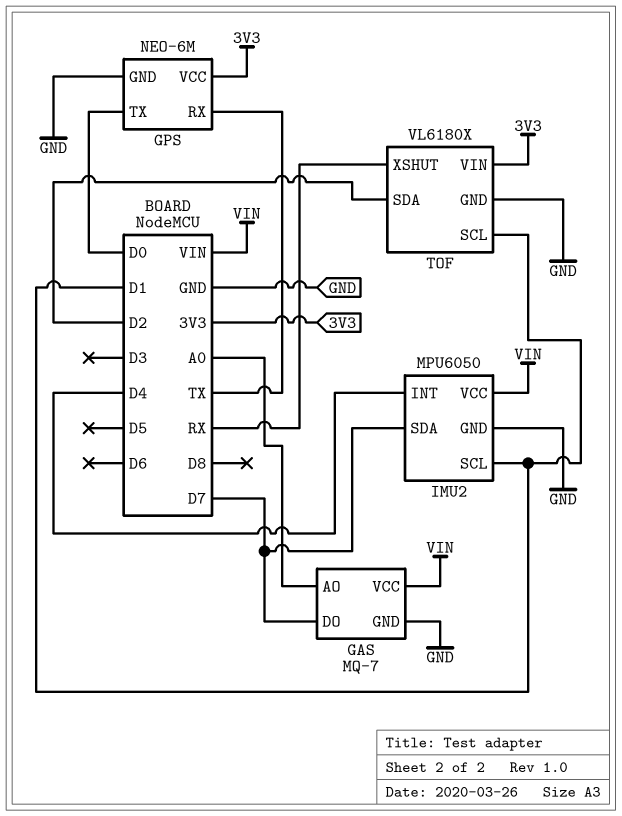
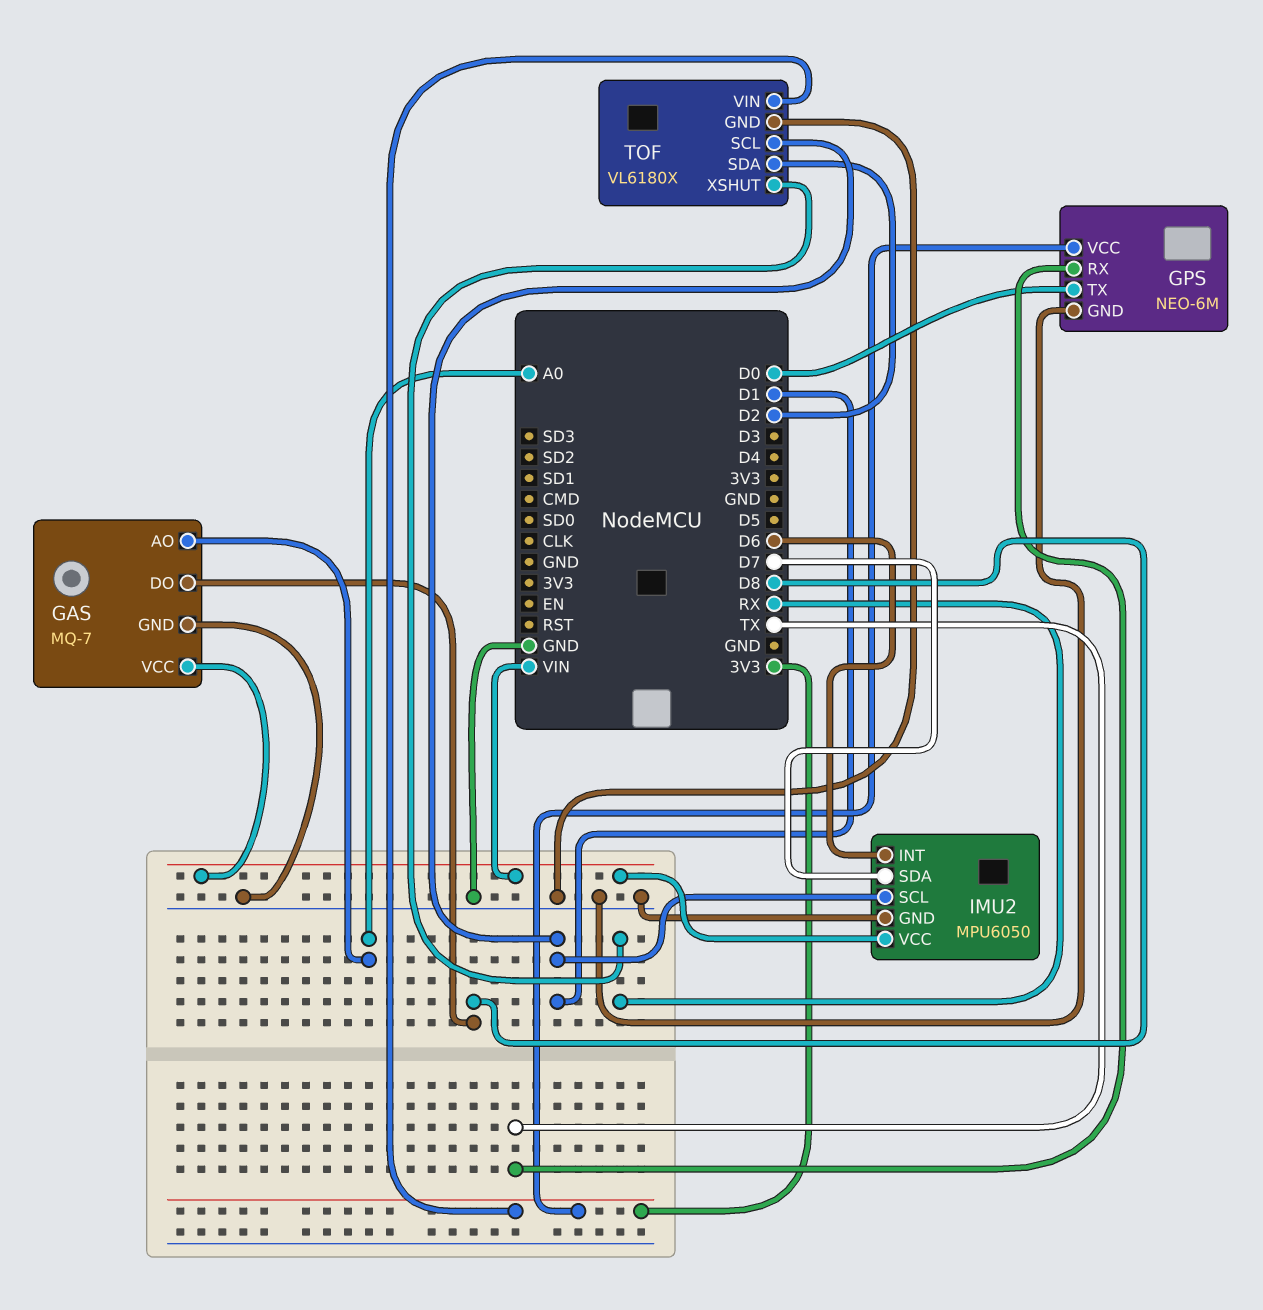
GAS pin DO: D7 -> D8
IMU2 pin INT: D4 -> D6

